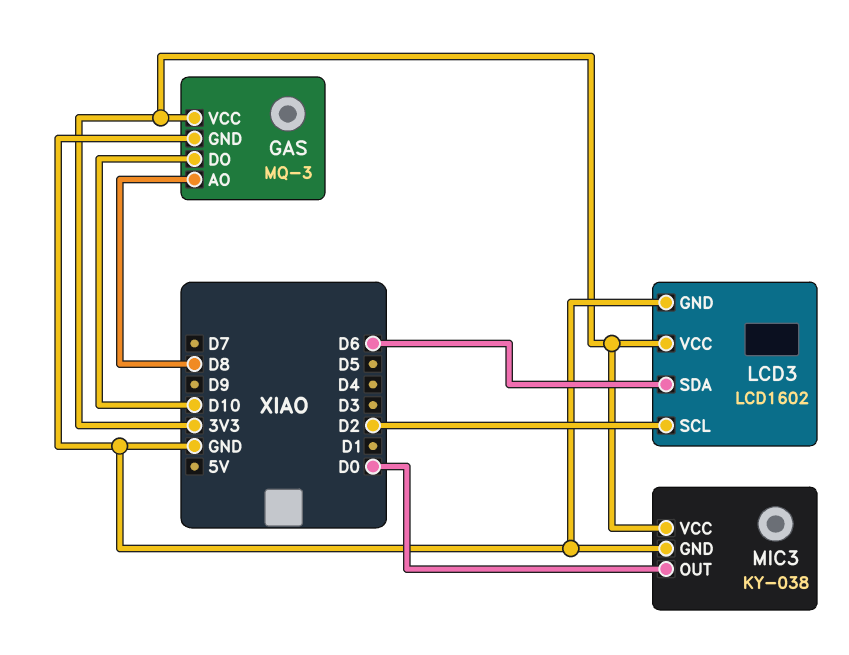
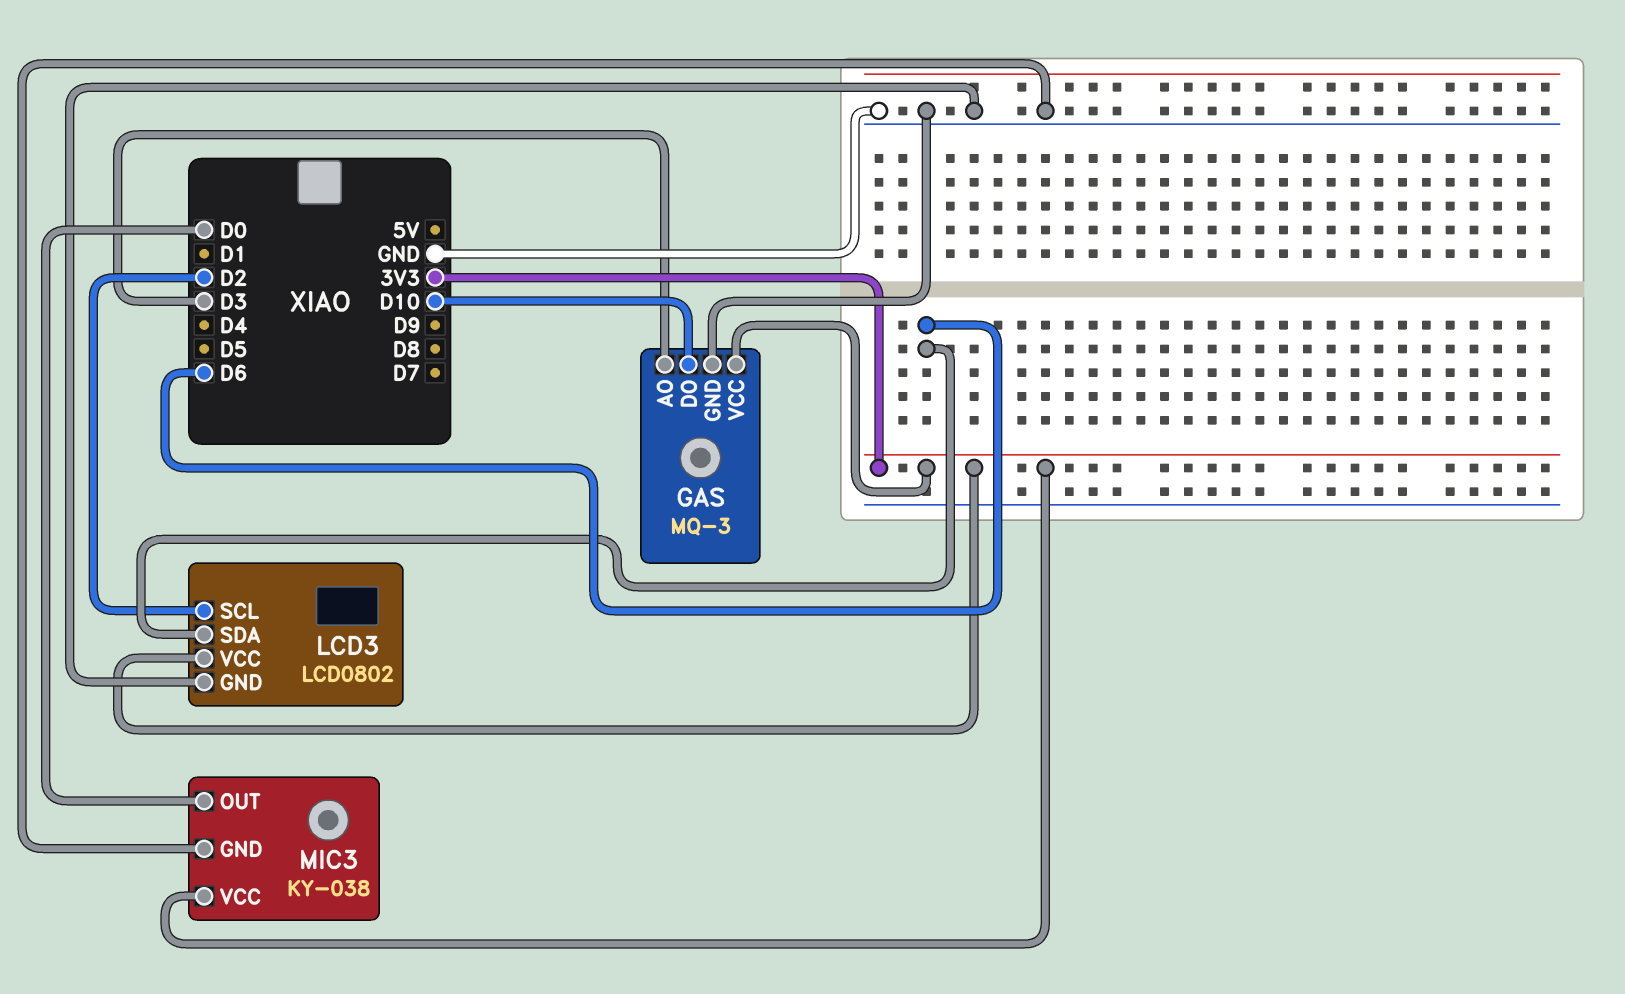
GAS pin AO: D8 -> D3
LCD3: LCD1602 -> LCD0802

